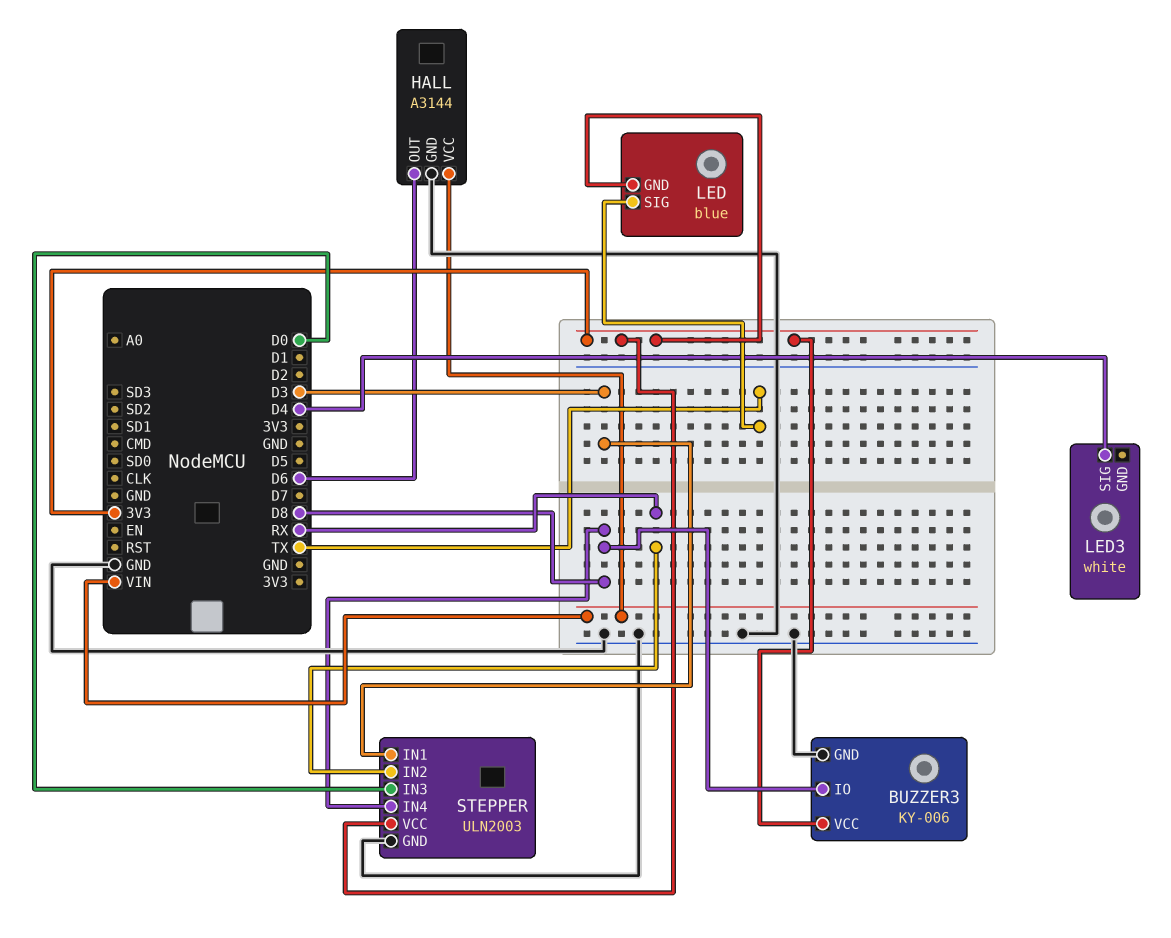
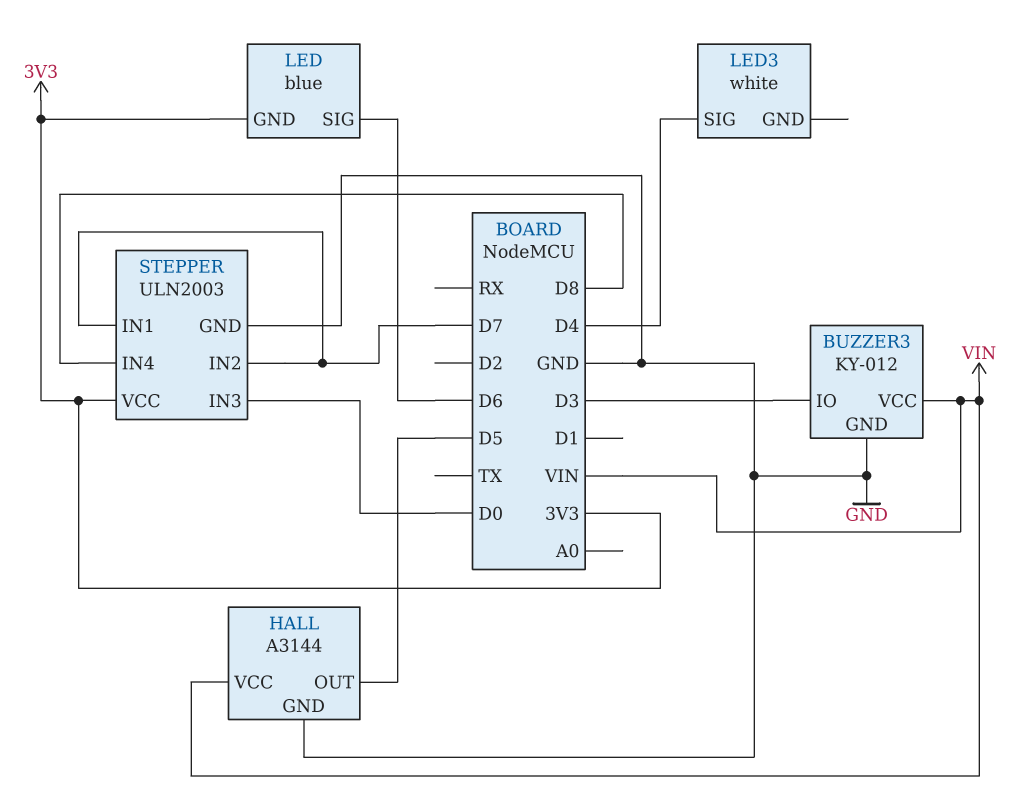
BUZZER3: KY-006 -> KY-012
BUZZER3 pin IO: D8 -> D3
BUZZER3 pin VCC: 3V3 -> VIN
HALL pin OUT: D6 -> D5
LED pin SIG: TX -> D6
STEPPER pin IN1: D3 -> D7
STEPPER pin IN2: RX -> D7

